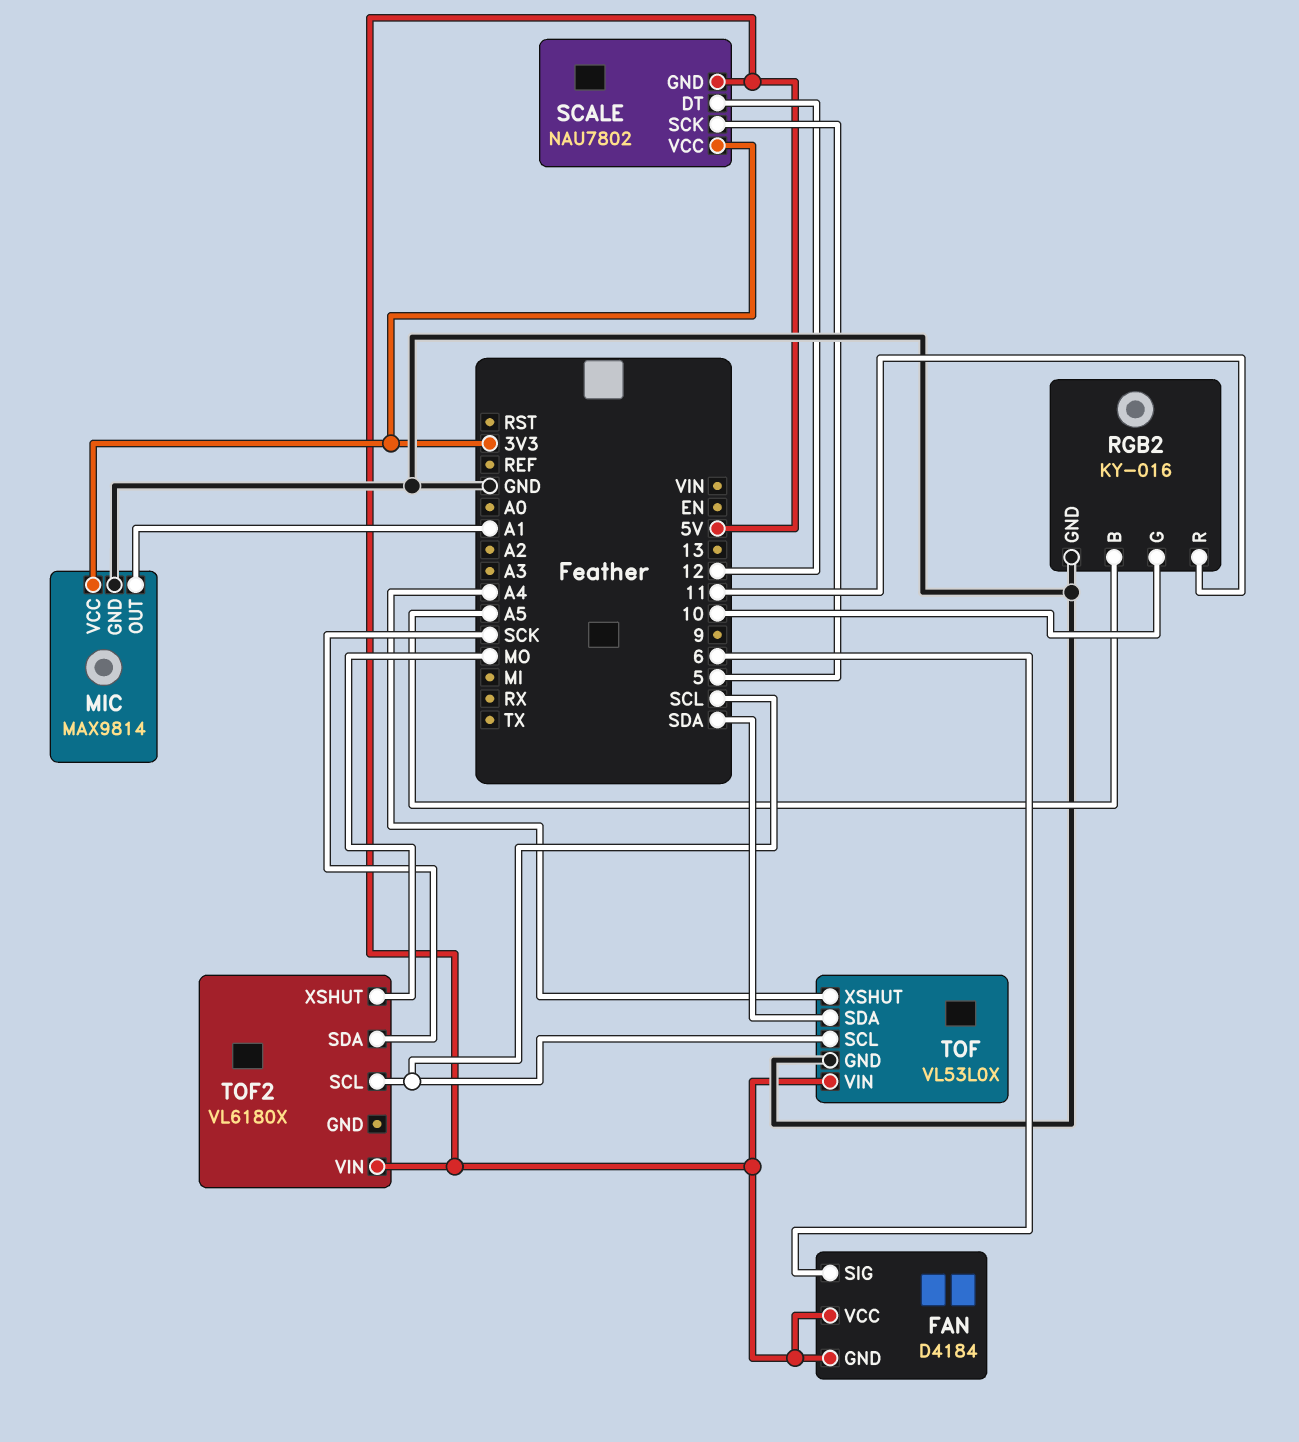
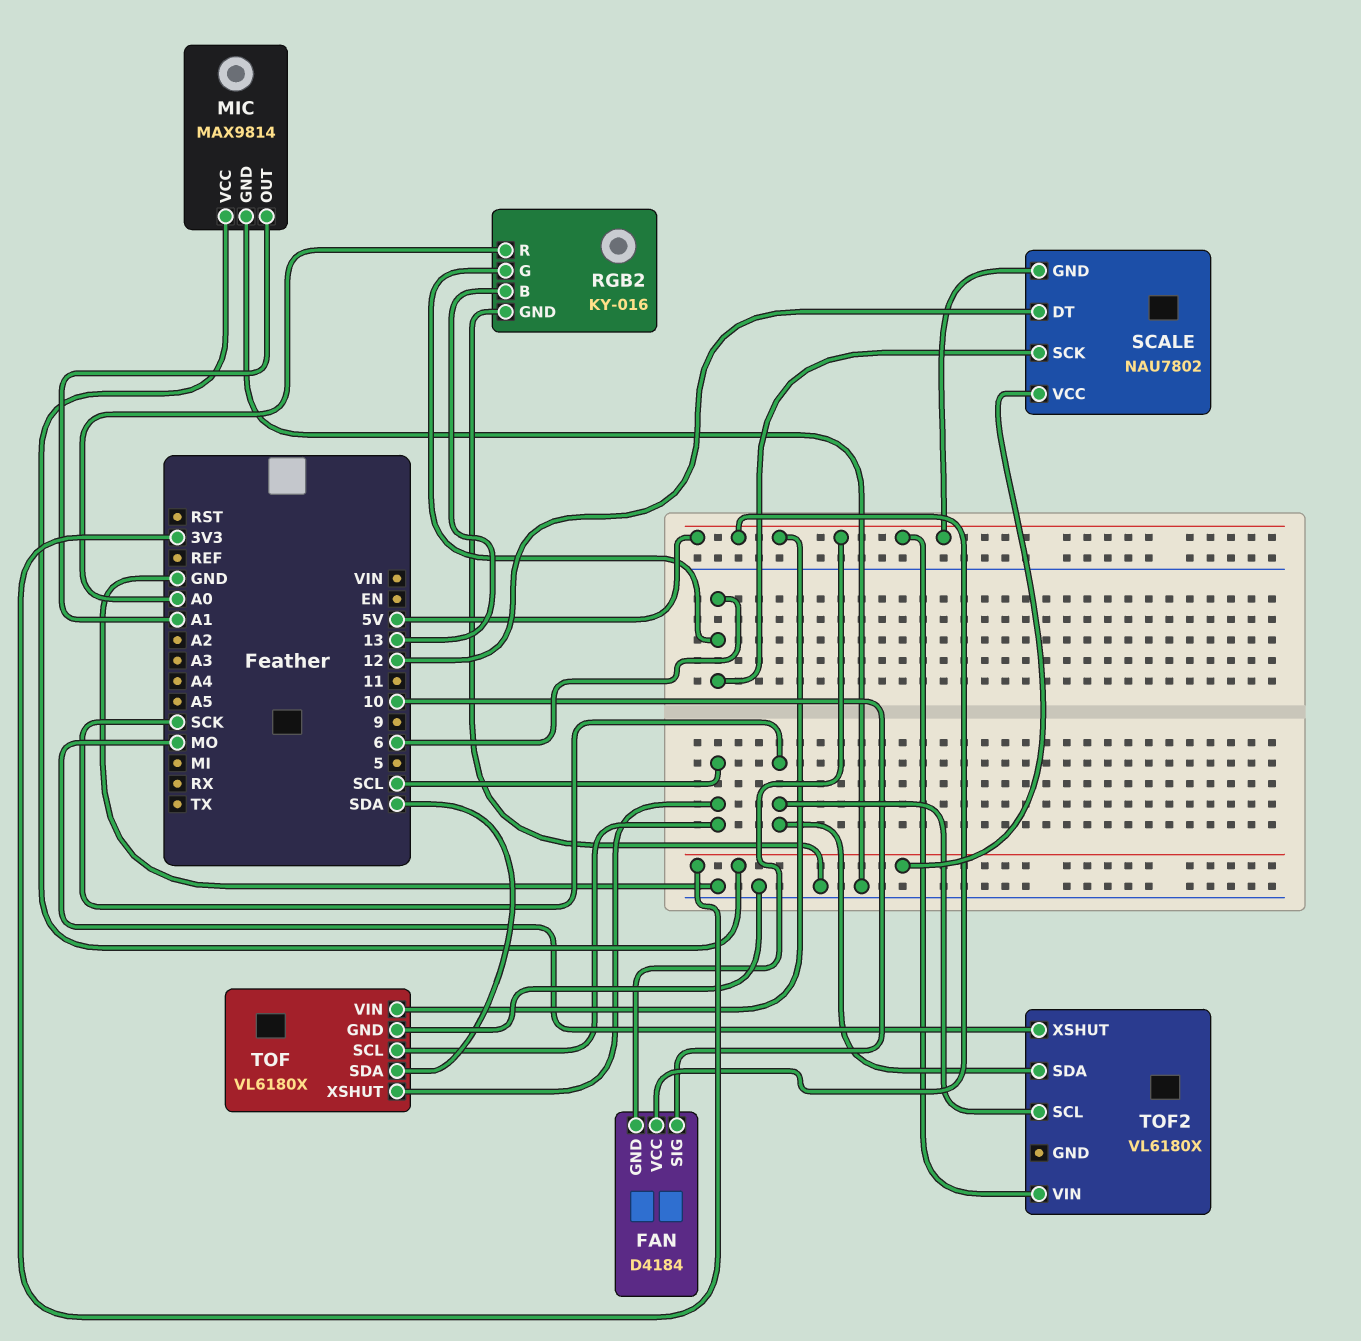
FAN pin SIG: 6 -> 10
RGB2 pin B: A5 -> 13
RGB2 pin G: 10 -> 6
RGB2 pin R: 11 -> A0
SCALE pin SCK: 5 -> 6
TOF: VL53L0X -> VL6180X
TOF pin XSHUT: A4 -> SCL
TOF2 pin SCL: SCL -> SCK

